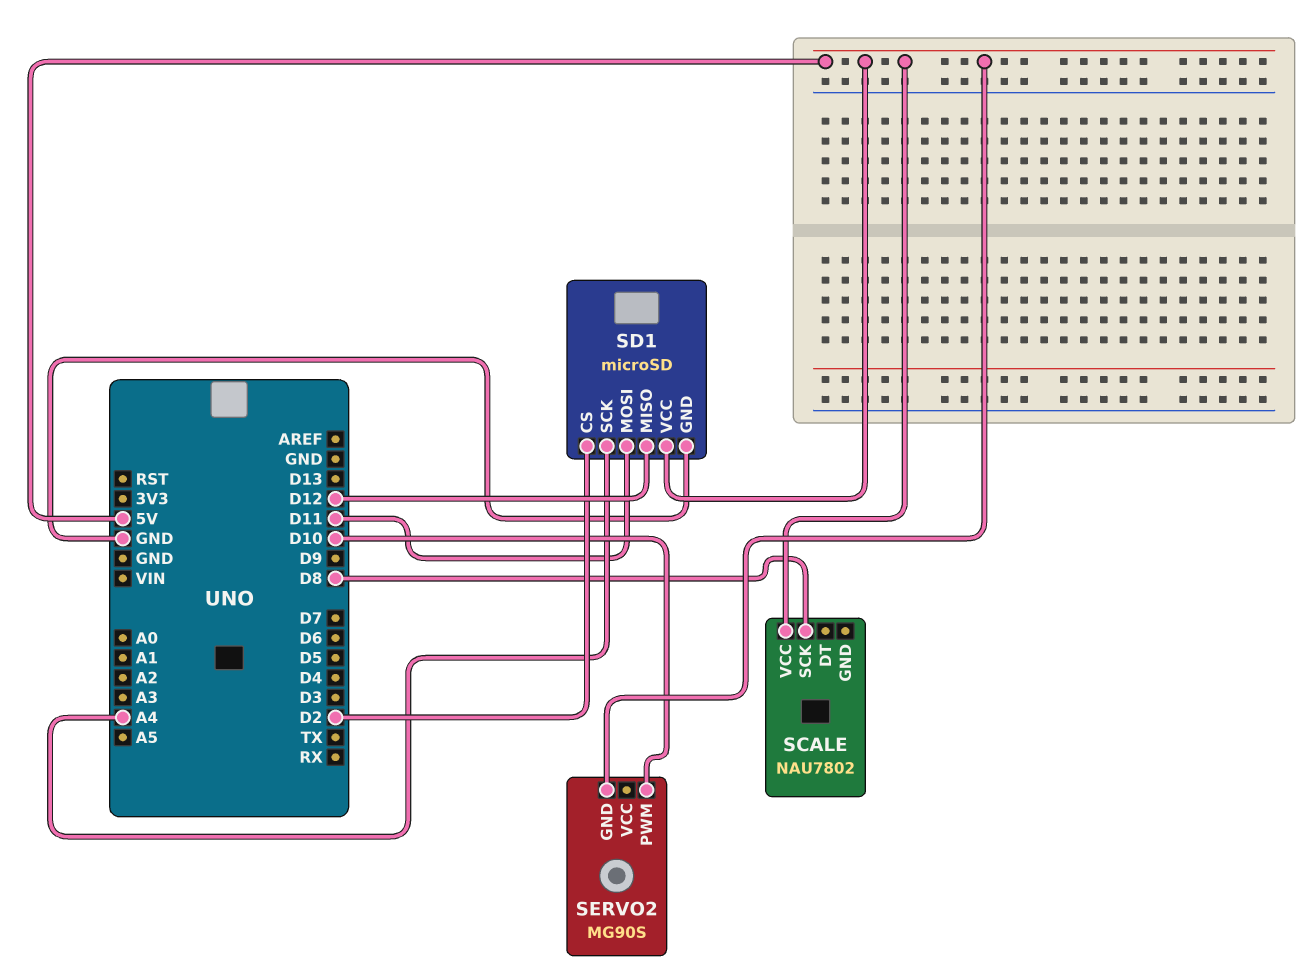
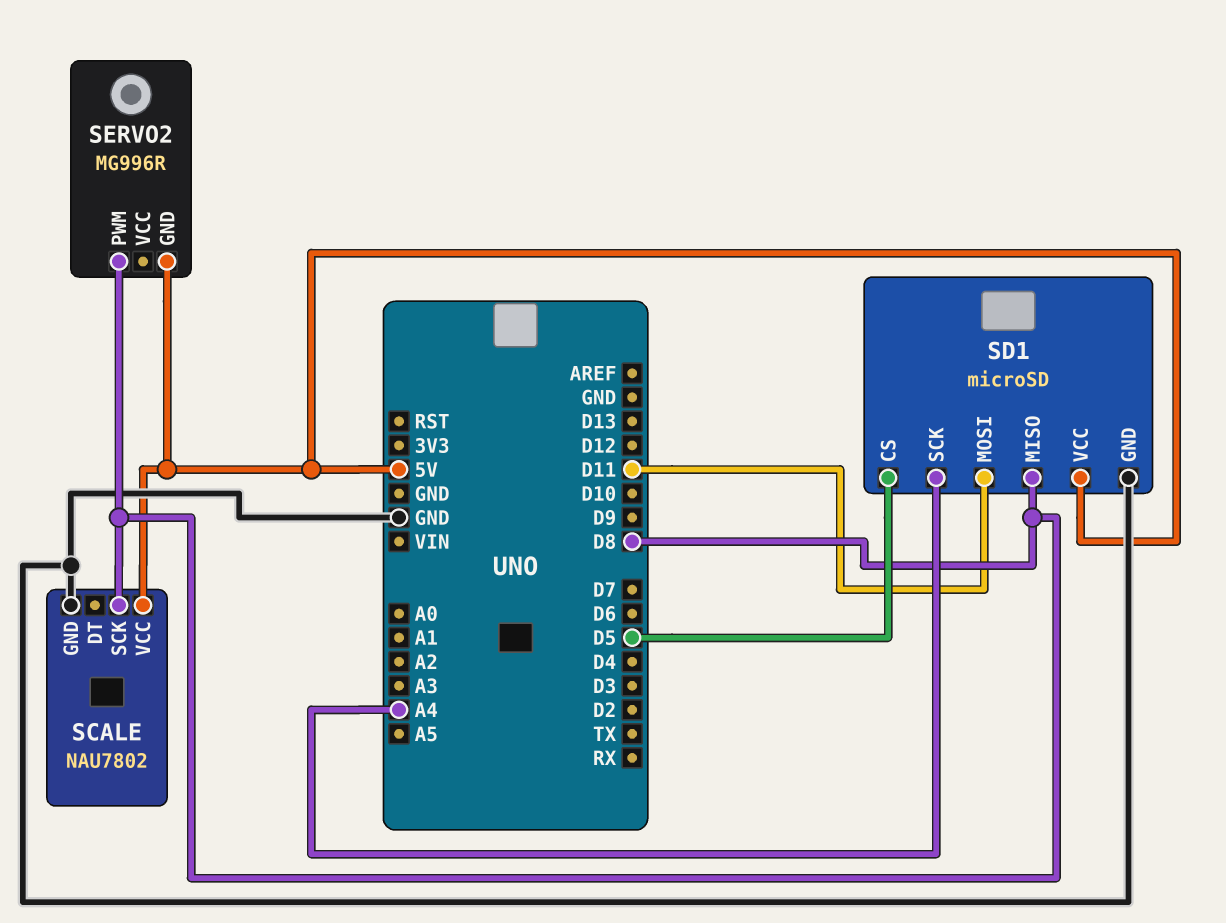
SCALE pin GND: none -> GND
SD1 pin CS: D2 -> D5
SD1 pin MISO: D12 -> D8
SERVO2: MG90S -> MG996R
SERVO2 pin PWM: D10 -> D8

